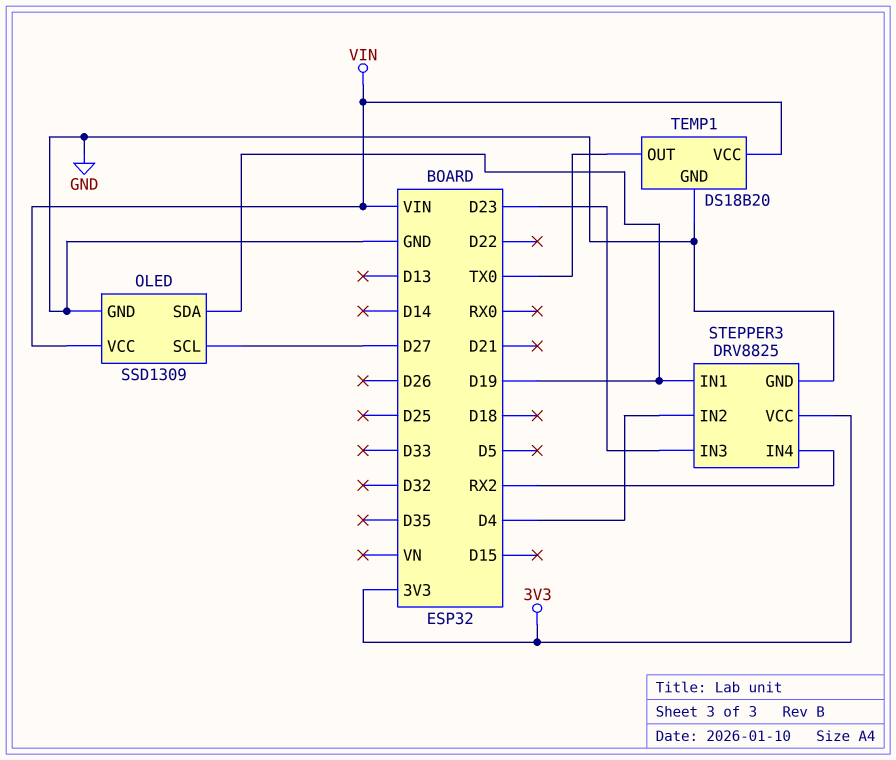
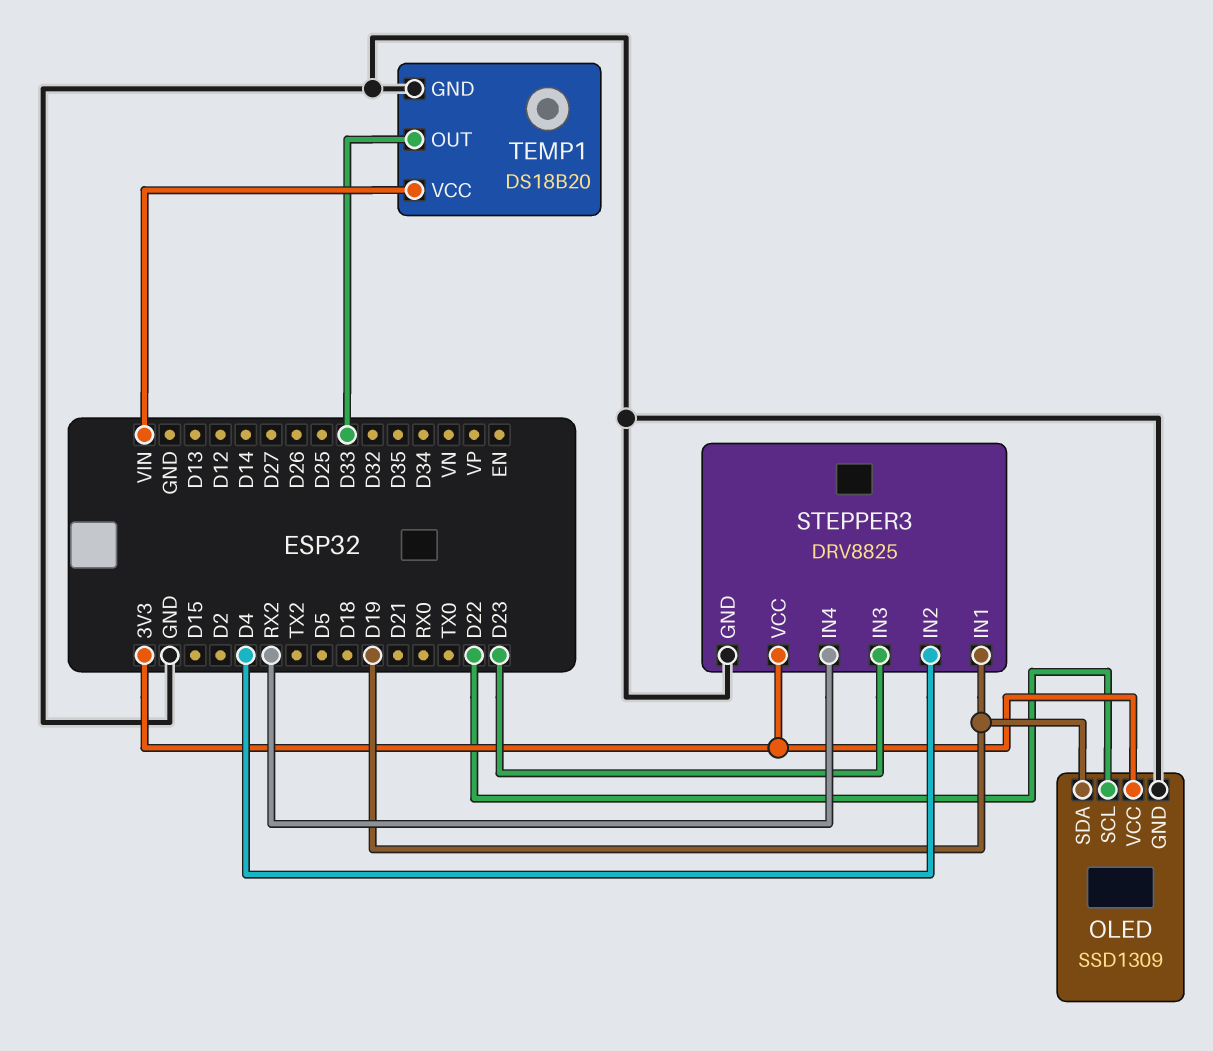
OLED pin SCL: D27 -> D22
OLED pin VCC: VIN -> 3V3
TEMP1 pin OUT: TX0 -> D33

